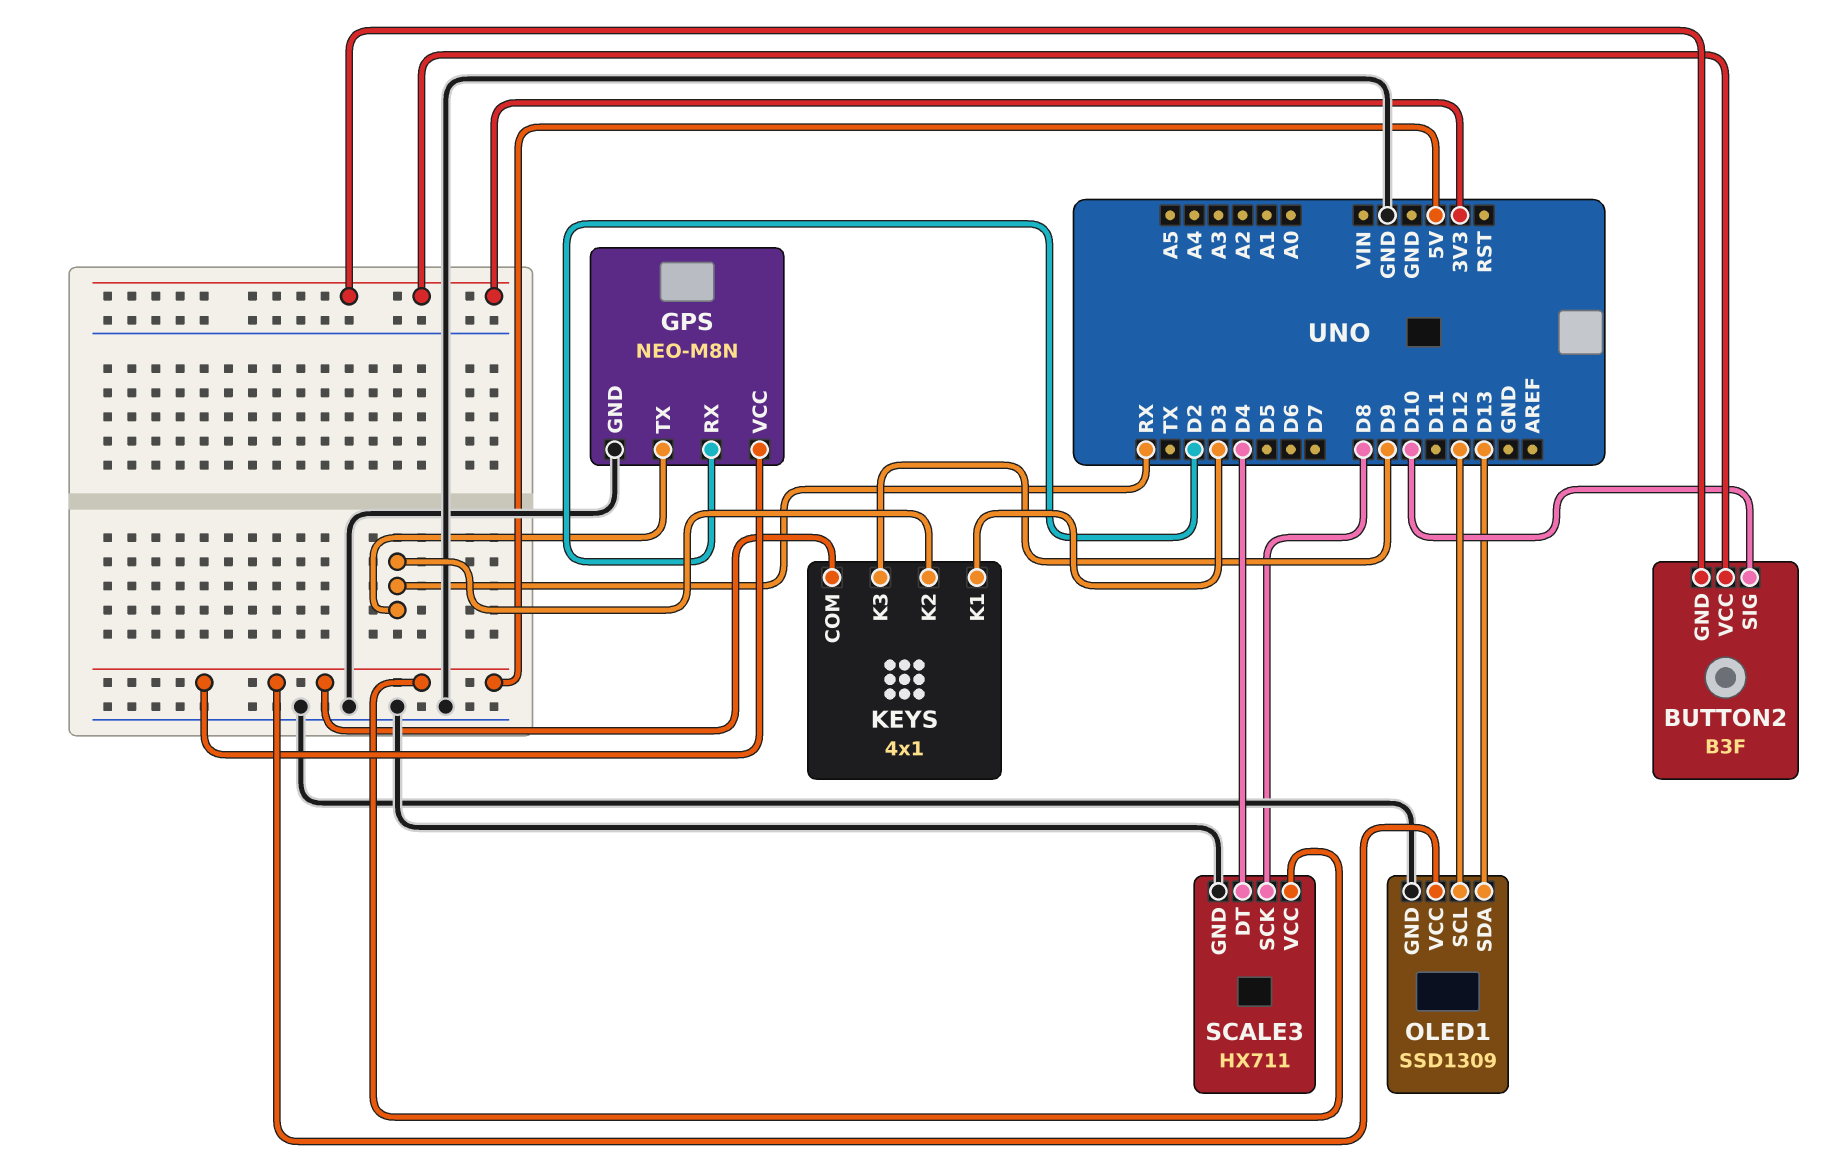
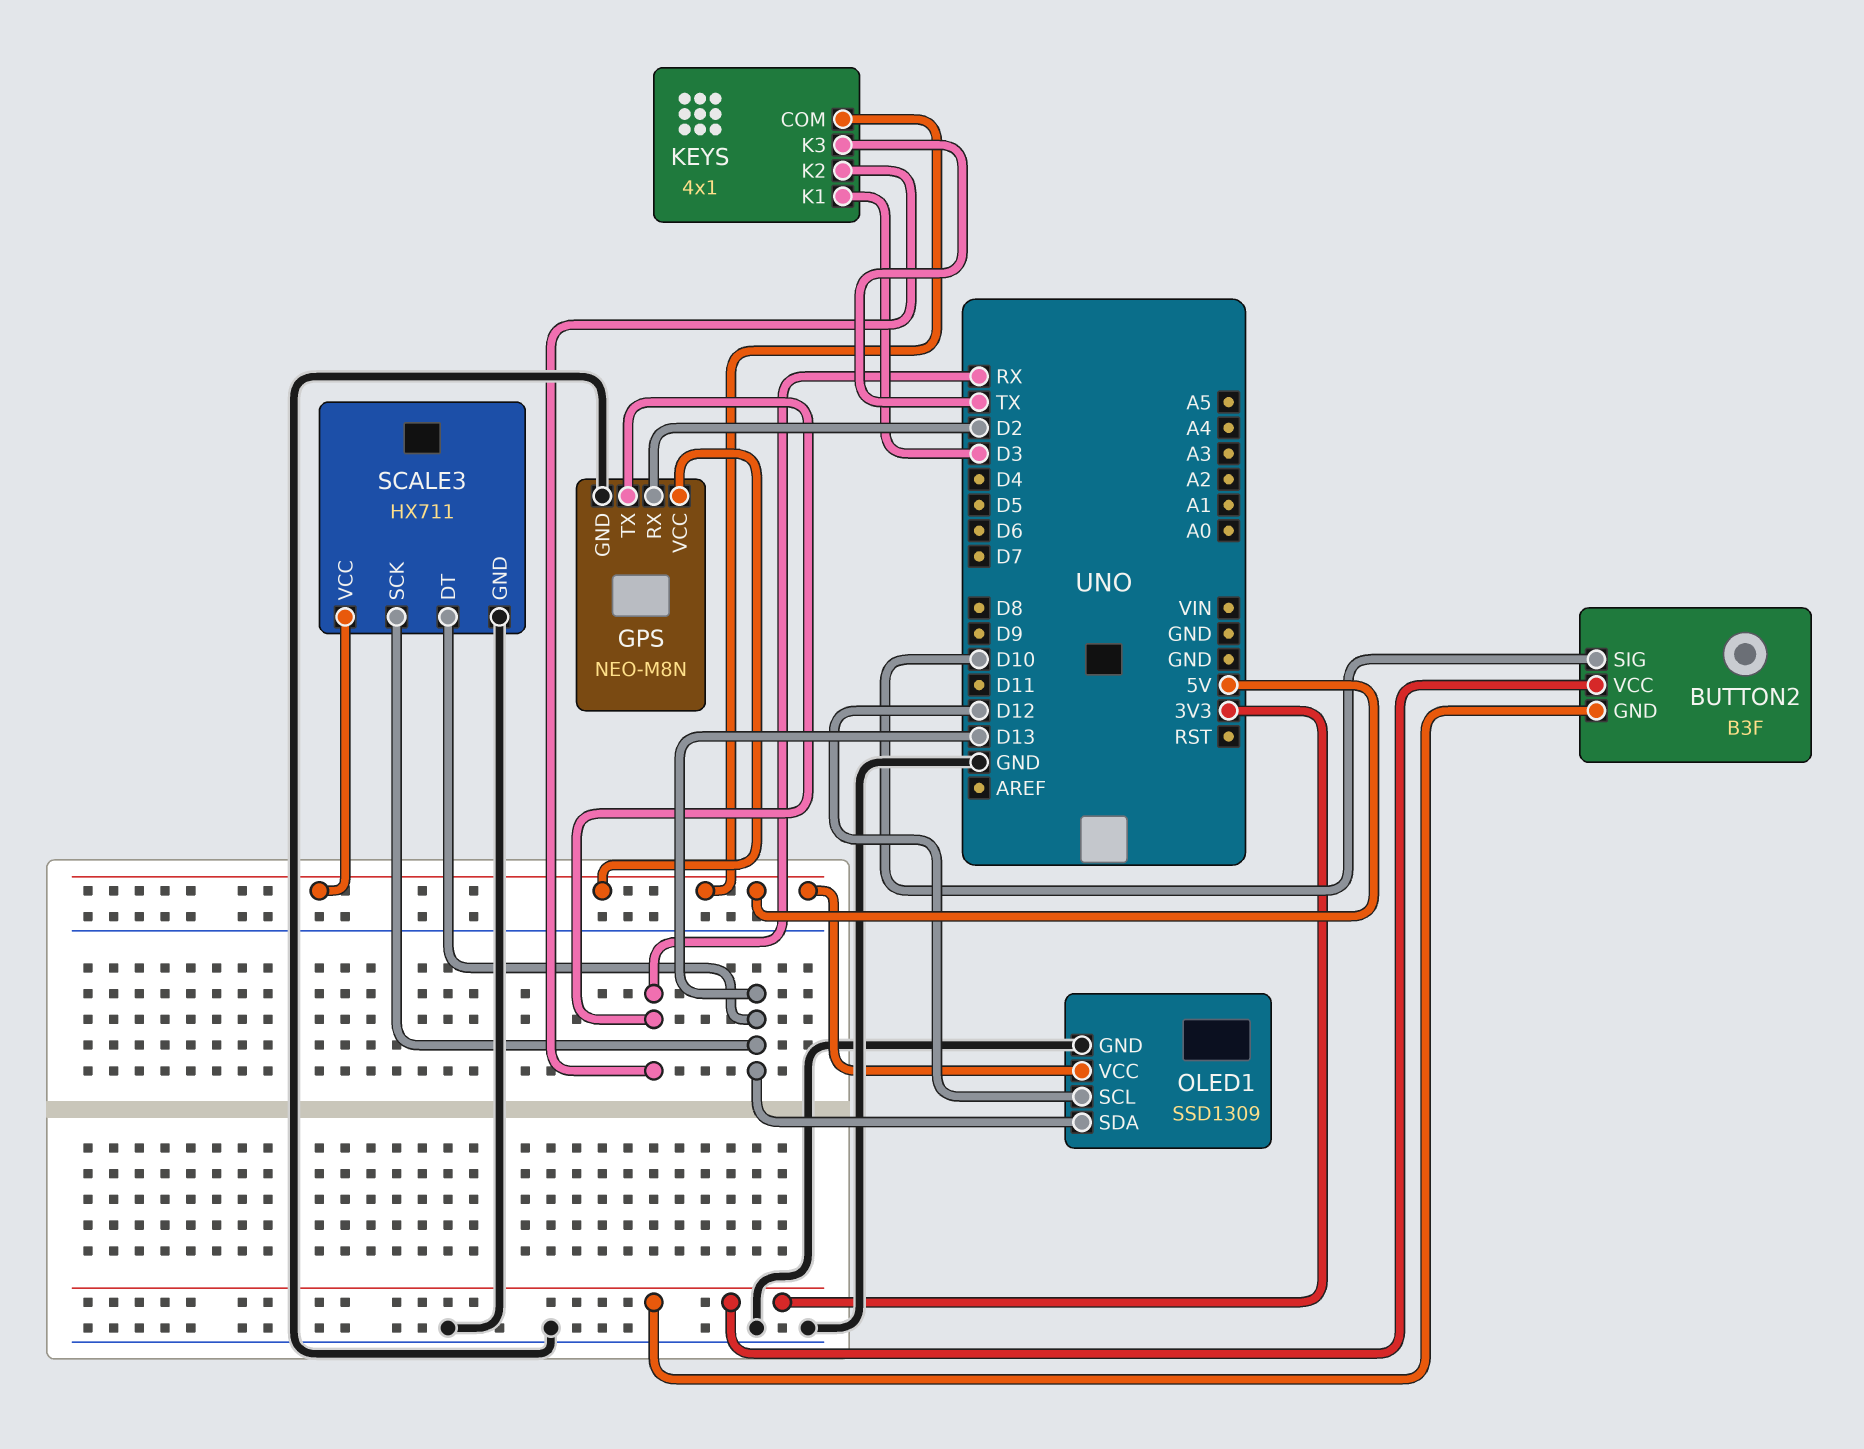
KEYS pin K3: D9 -> TX
SCALE3 pin DT: D4 -> D13
SCALE3 pin SCK: D8 -> D13

